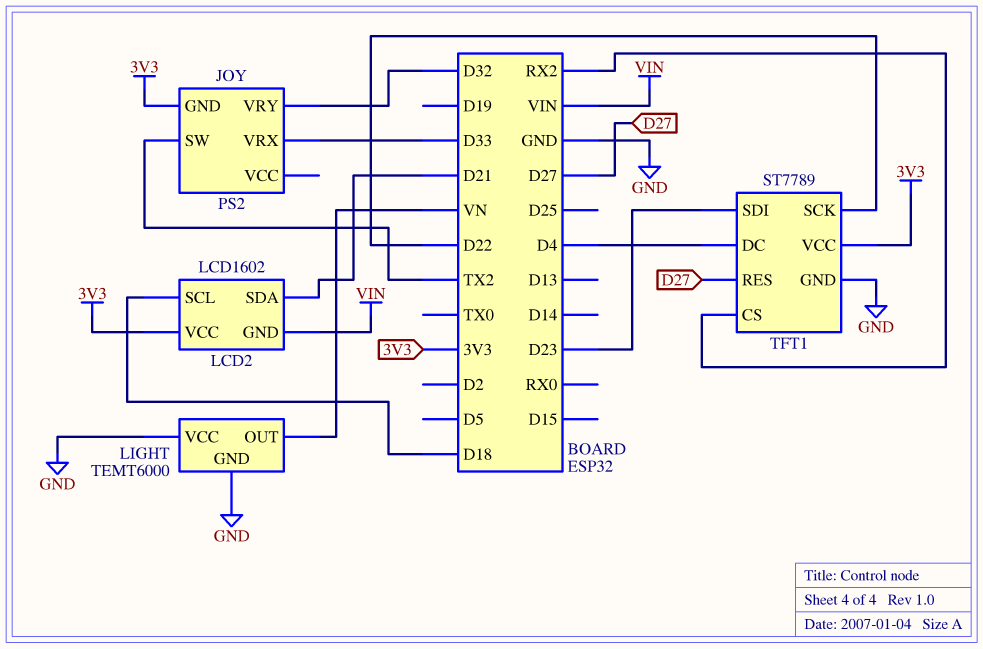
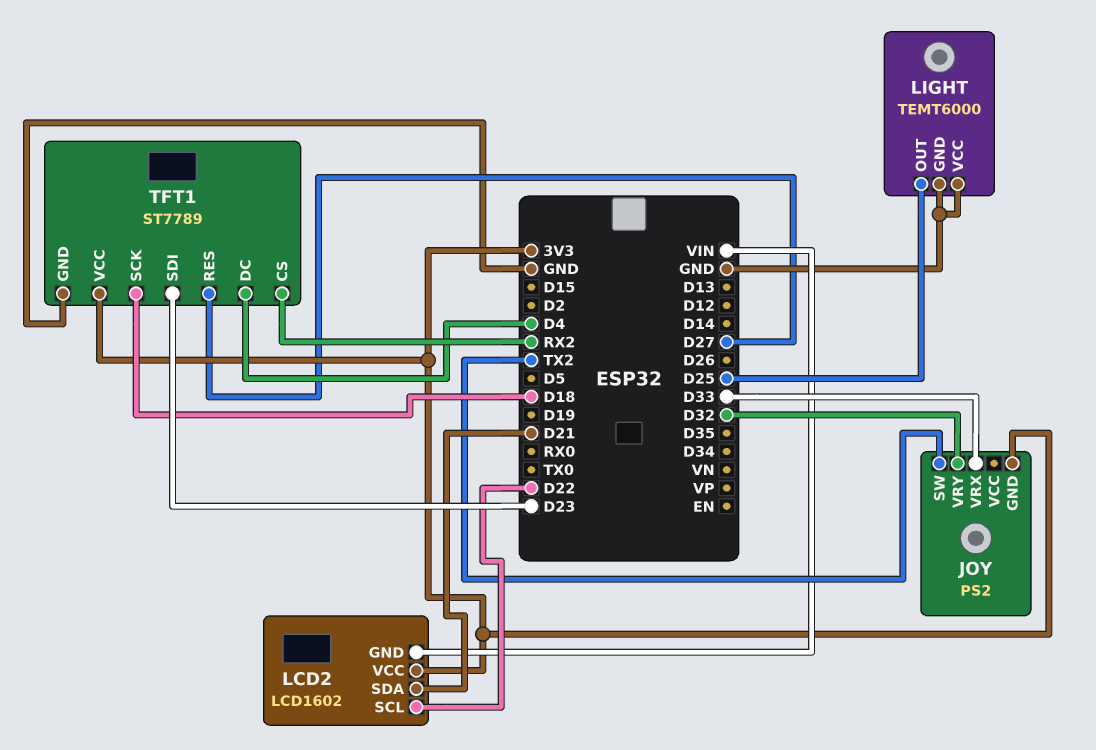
LCD2 pin SCL: D18 -> D22
LIGHT pin OUT: VN -> D25
TFT1 pin SCK: D22 -> D18

